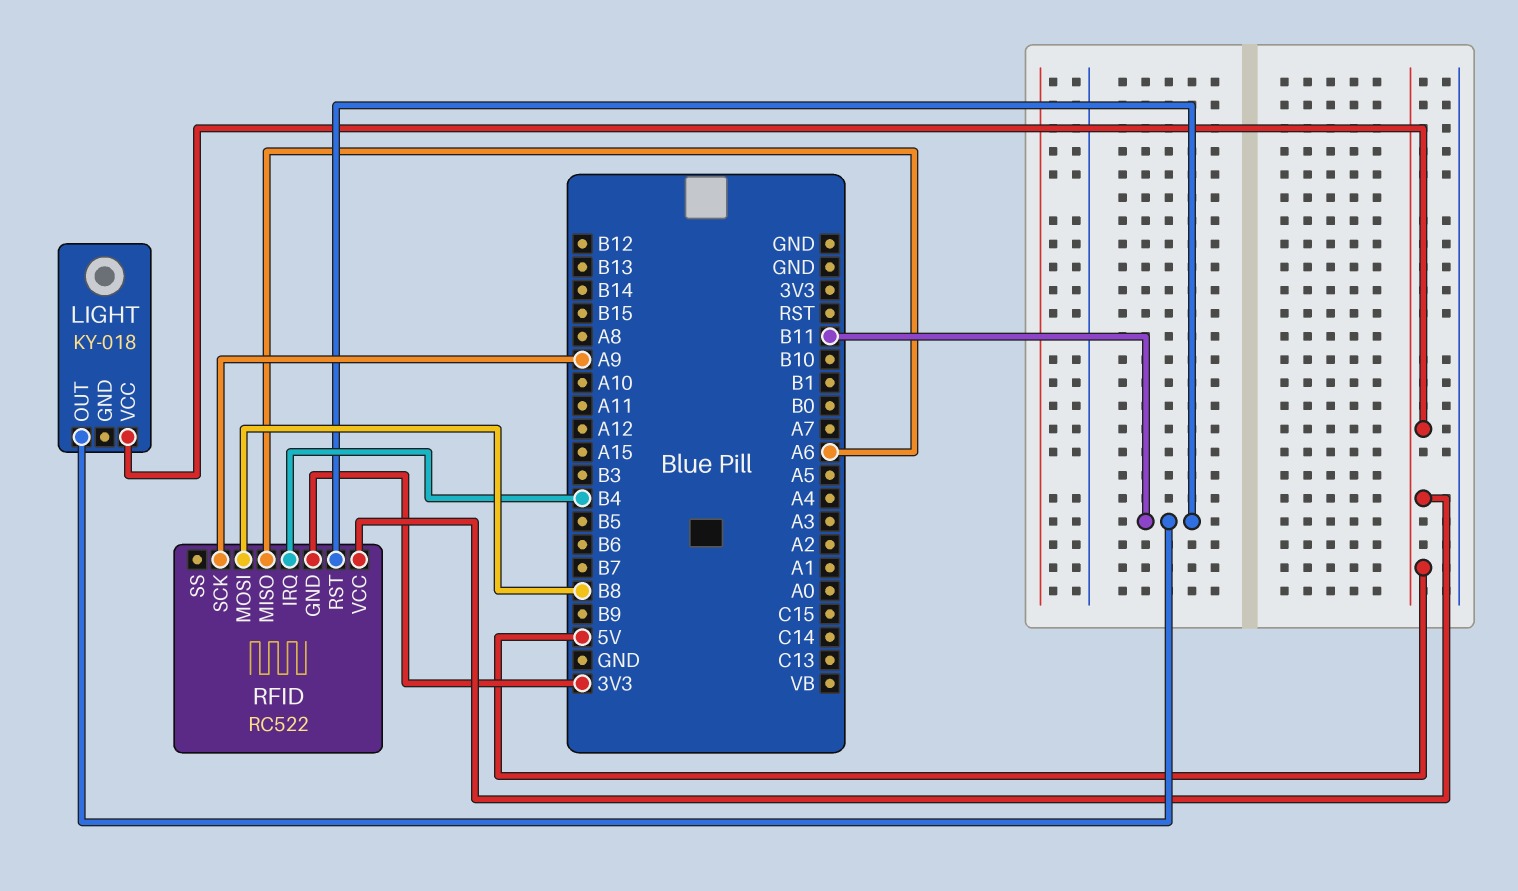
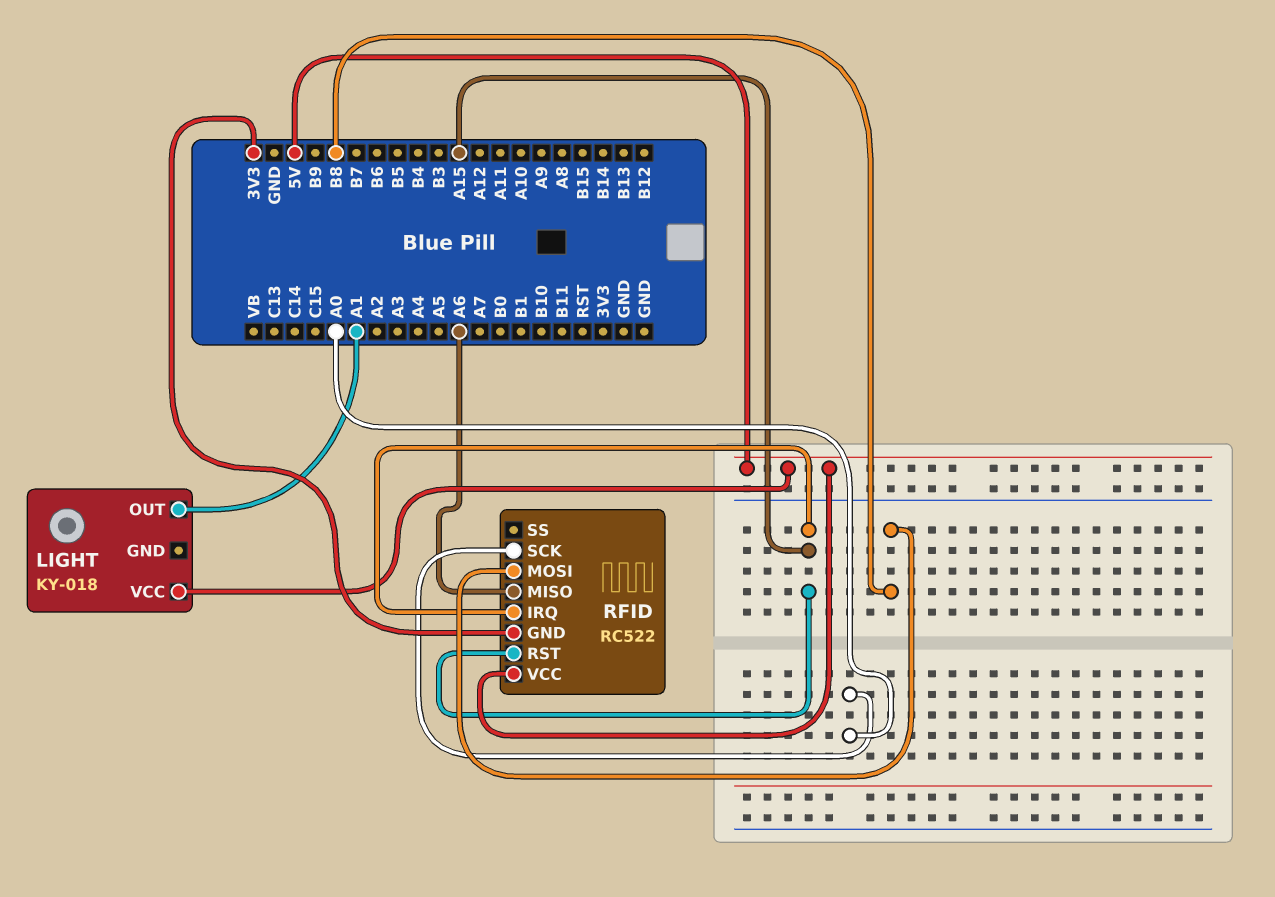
LIGHT pin OUT: B11 -> A1
RFID pin IRQ: B4 -> A15
RFID pin RST: B11 -> A15
RFID pin SCK: A9 -> A0

